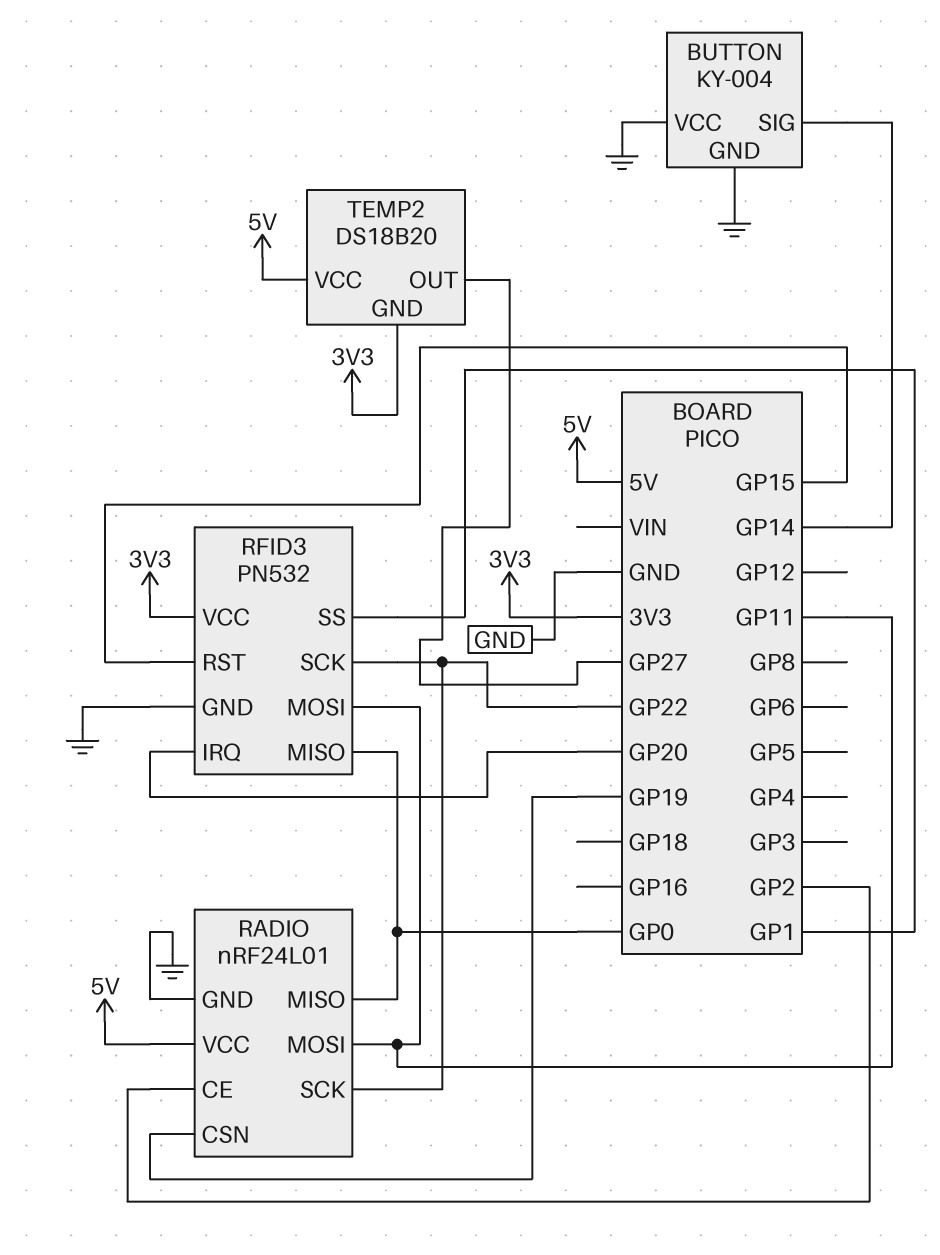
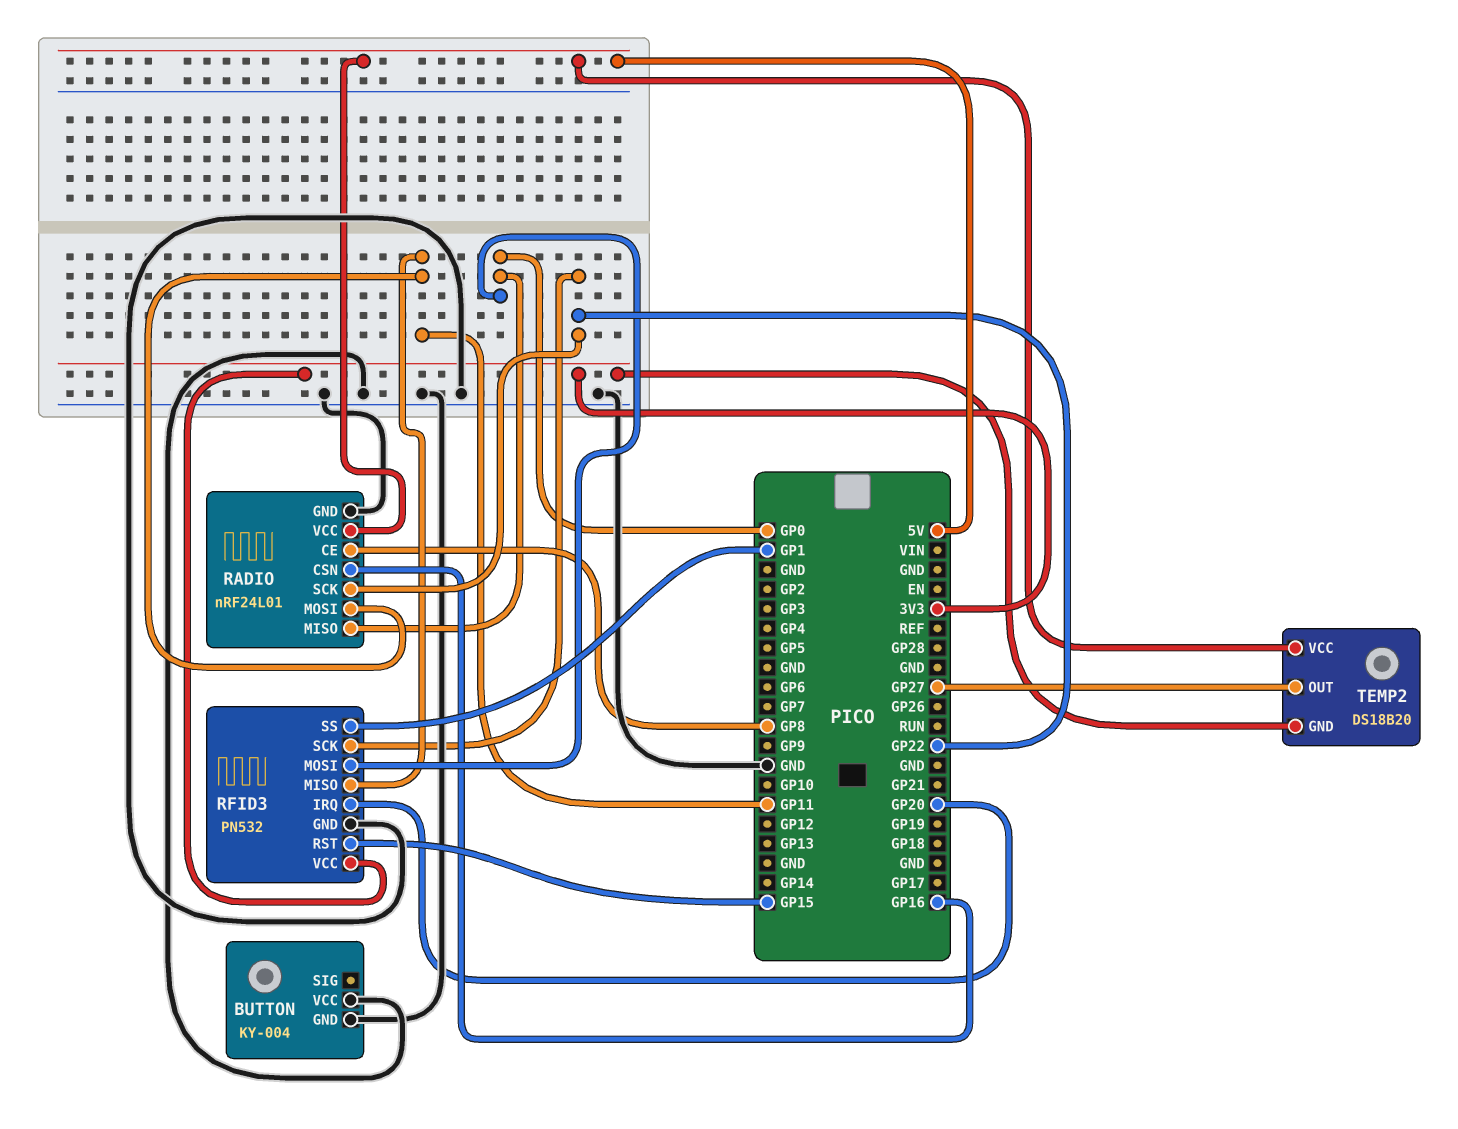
BUTTON pin SIG: GP14 -> none
RADIO pin CE: GP2 -> GP8
RADIO pin CSN: GP19 -> GP16
RFID3 pin MISO: GP0 -> GP11
RFID3 pin MOSI: GP11 -> GP0

